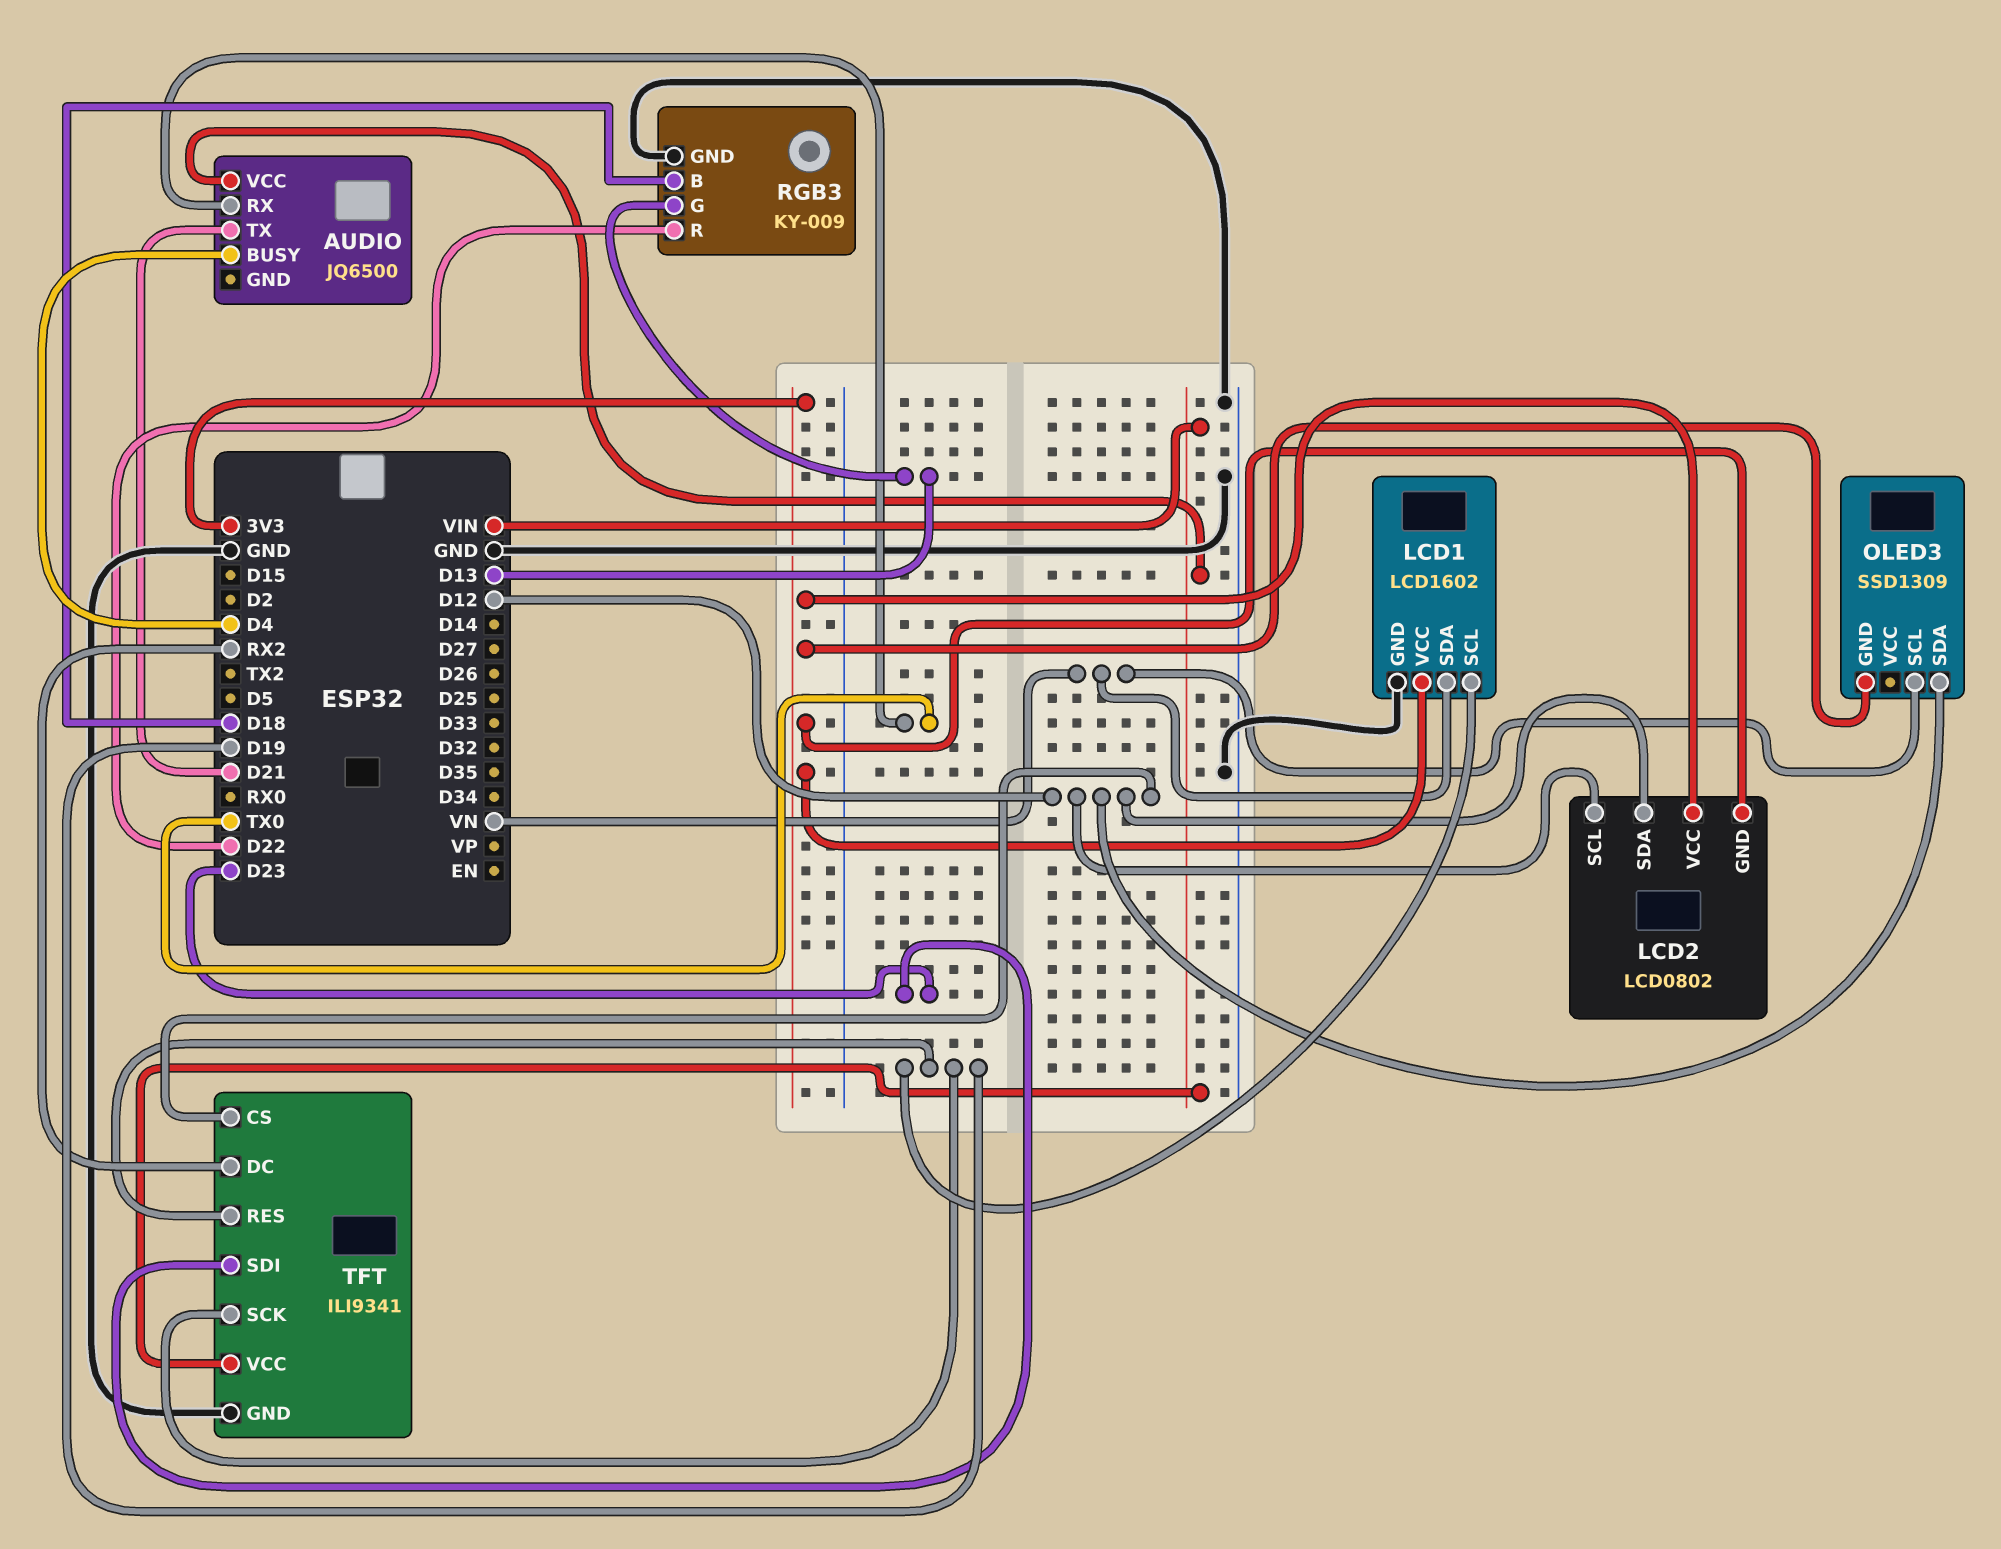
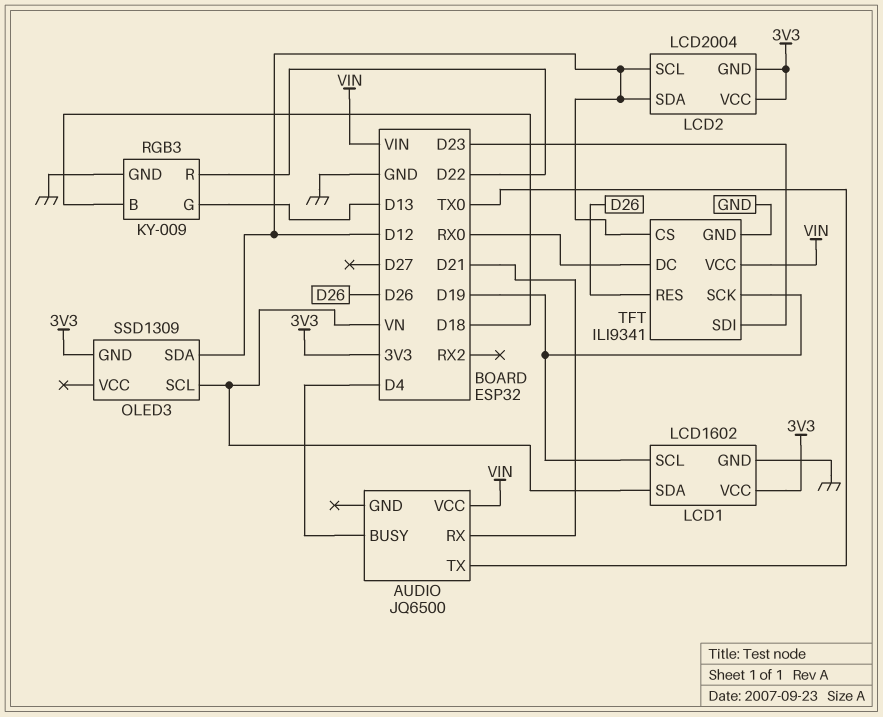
AUDIO pin RX: TX0 -> D21
AUDIO pin TX: D21 -> TX0
LCD2: LCD0802 -> LCD2004
TFT pin DC: RX2 -> RX0
TFT pin RES: D19 -> D26

